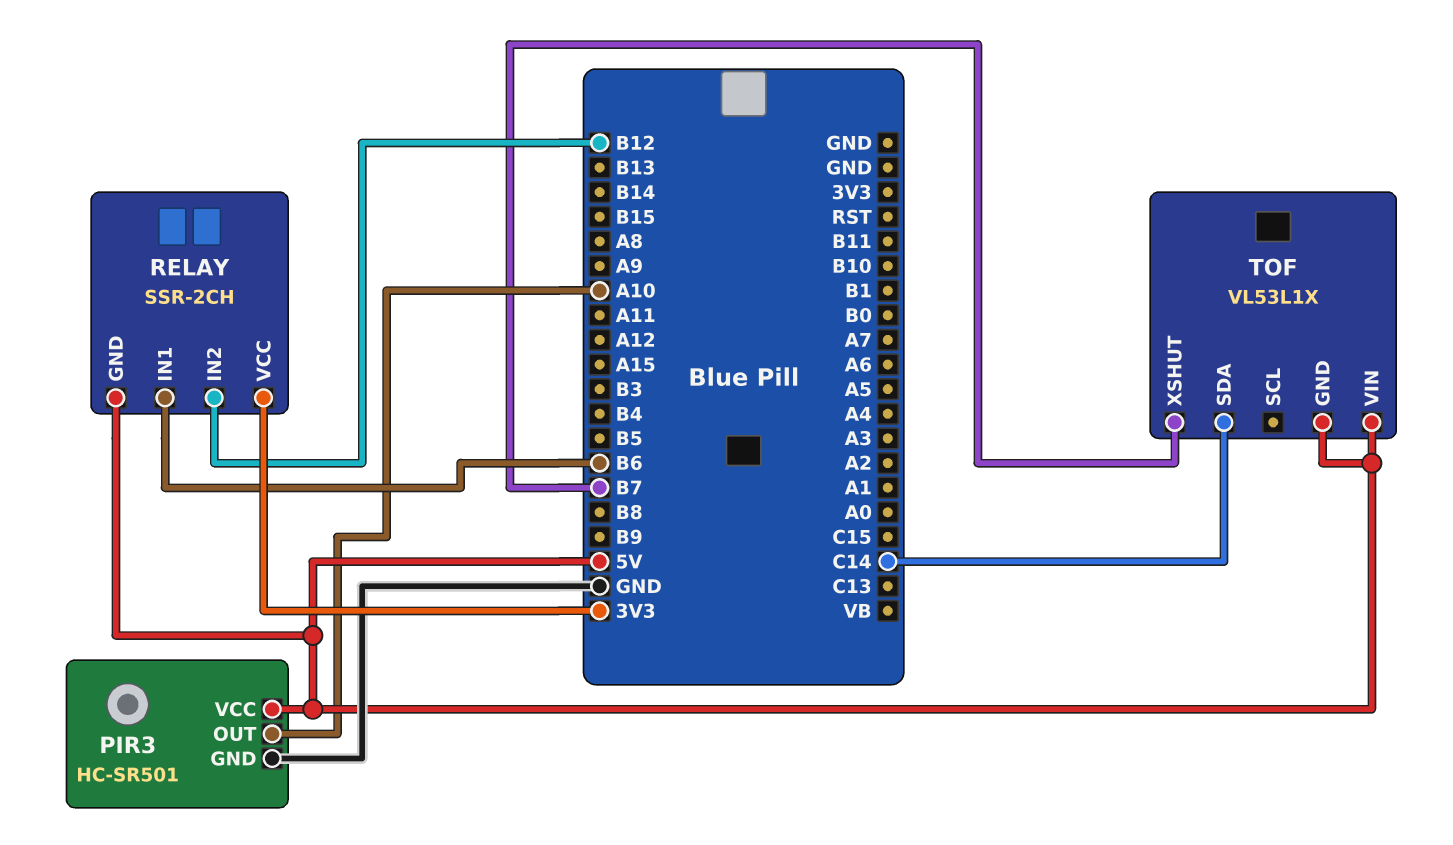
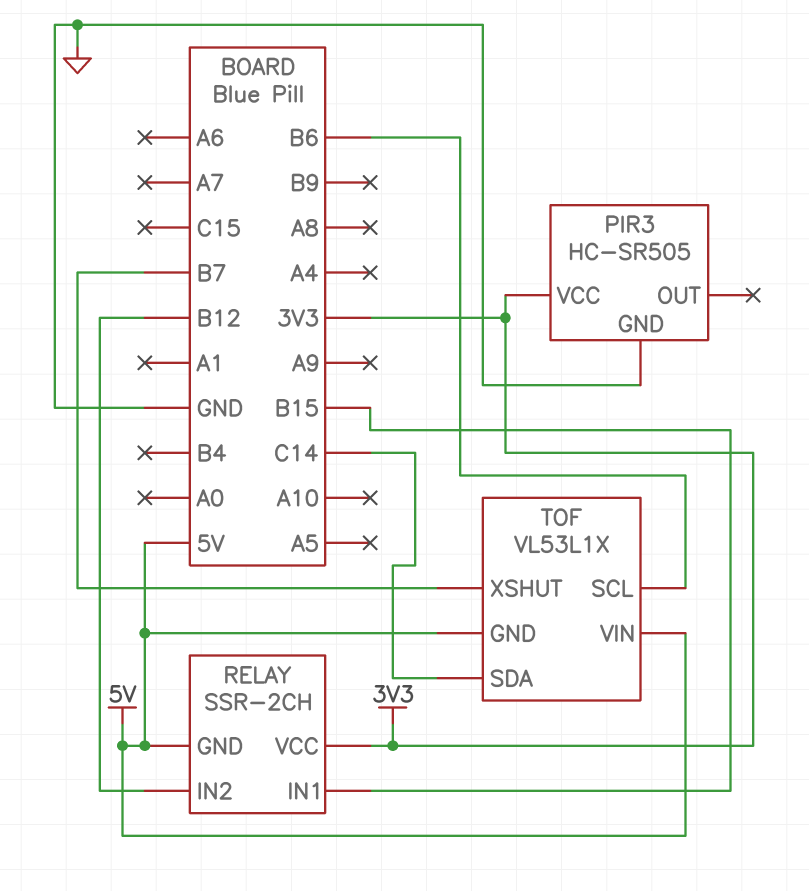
PIR3: HC-SR501 -> HC-SR505
PIR3 pin OUT: A10 -> none
PIR3 pin VCC: 5V -> 3V3
RELAY pin IN1: B6 -> B15
TOF pin SCL: none -> B6

